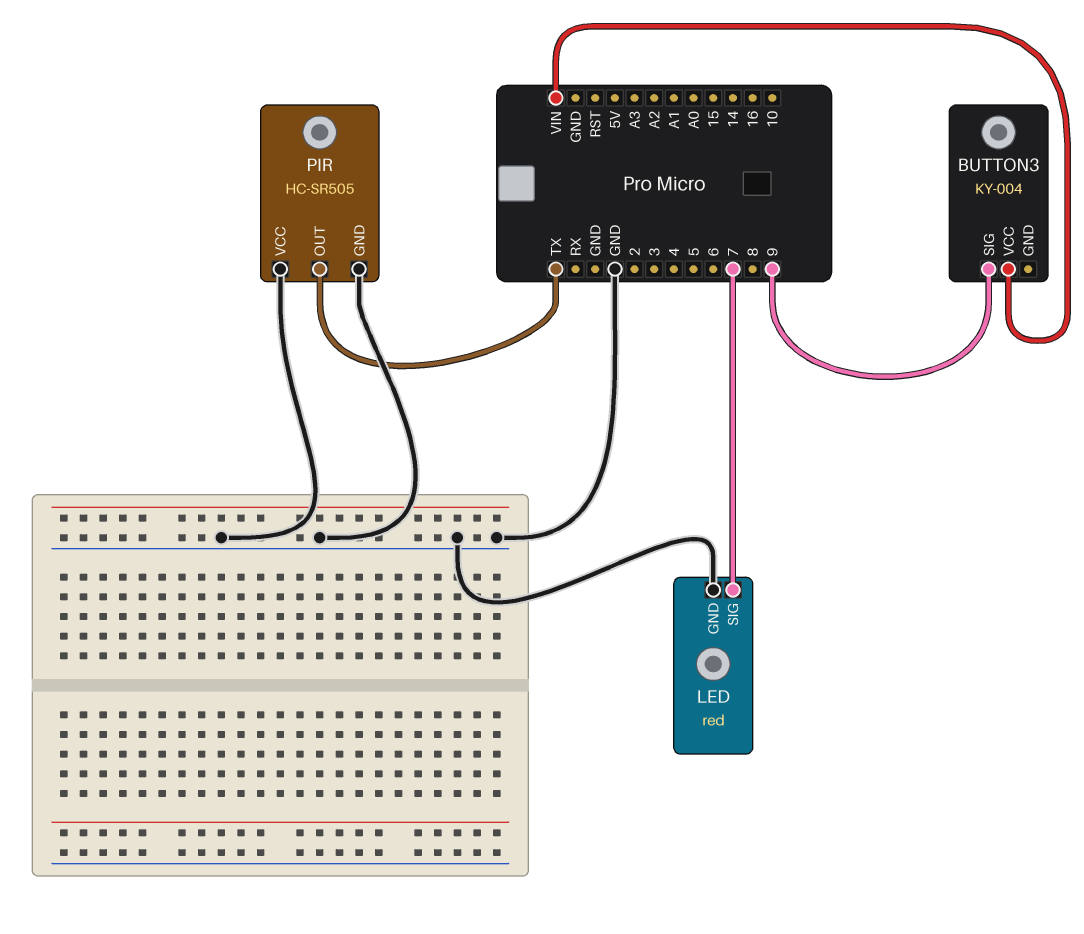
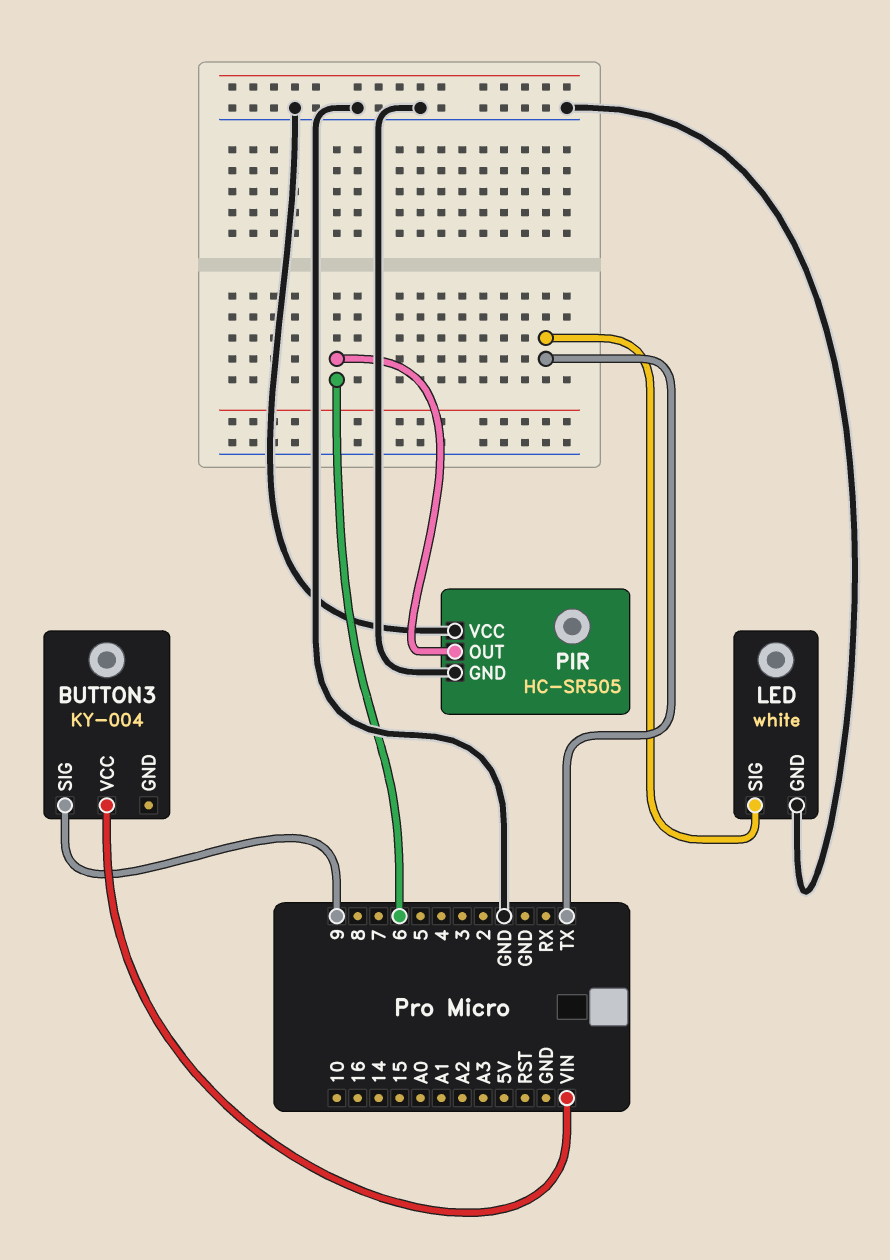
LED: red -> white
LED pin SIG: 7 -> TX
PIR pin OUT: TX -> 6

